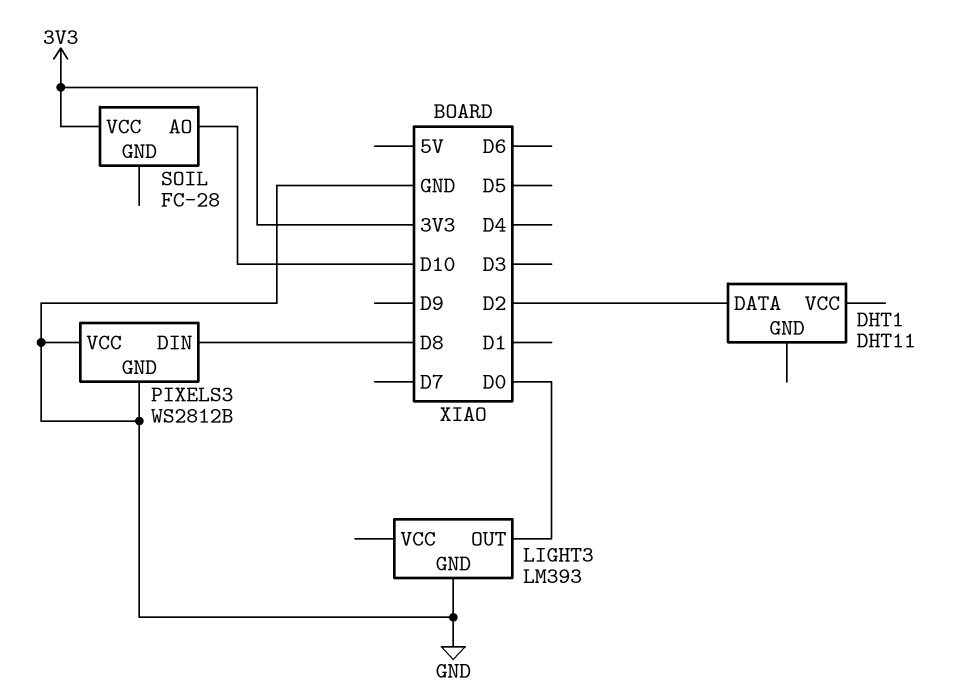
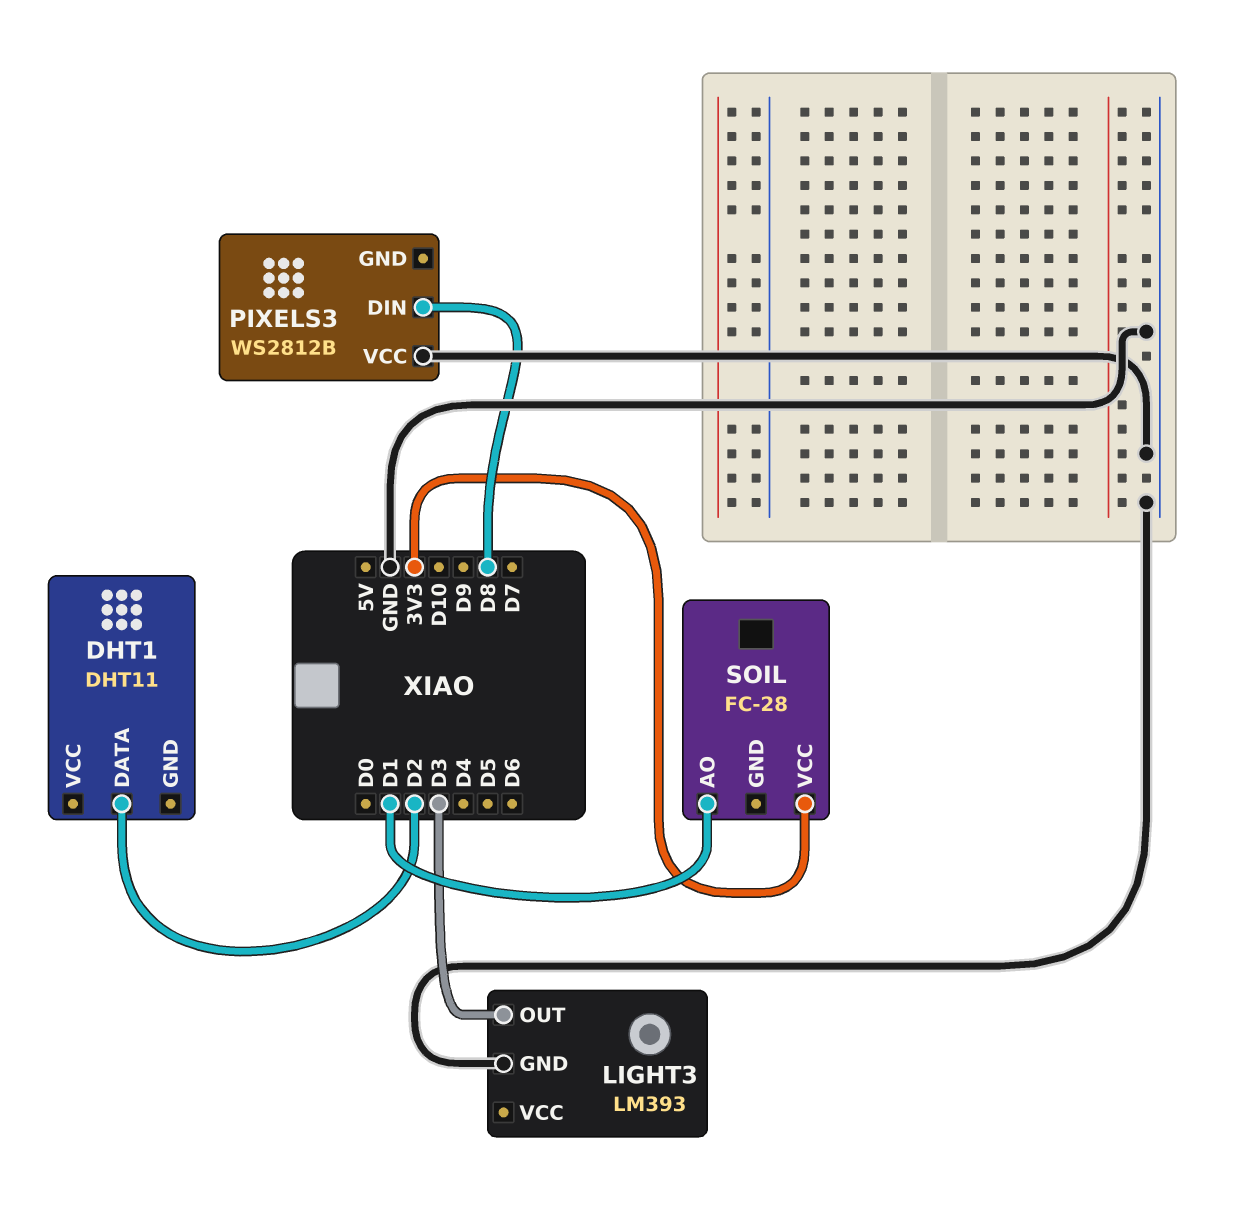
LIGHT3 pin OUT: D0 -> D3
PIXELS3 pin GND: GND -> none
SOIL pin AO: D10 -> D1

